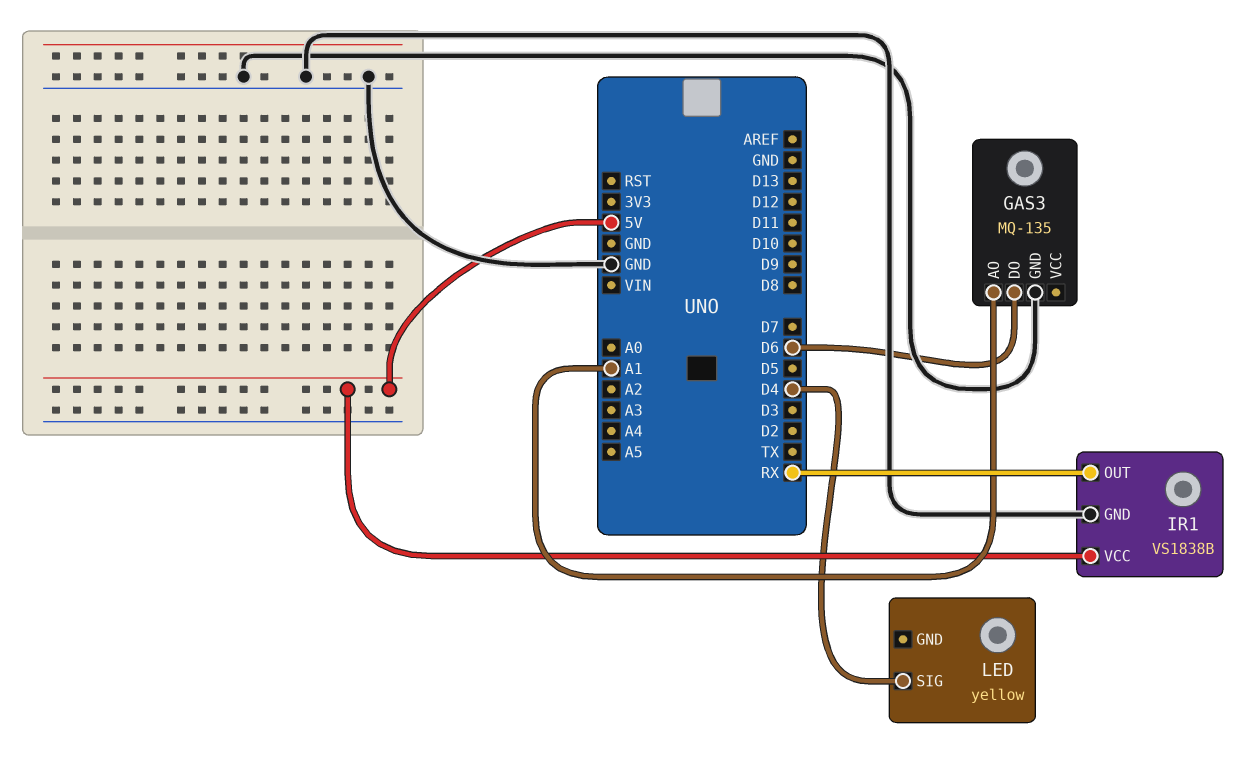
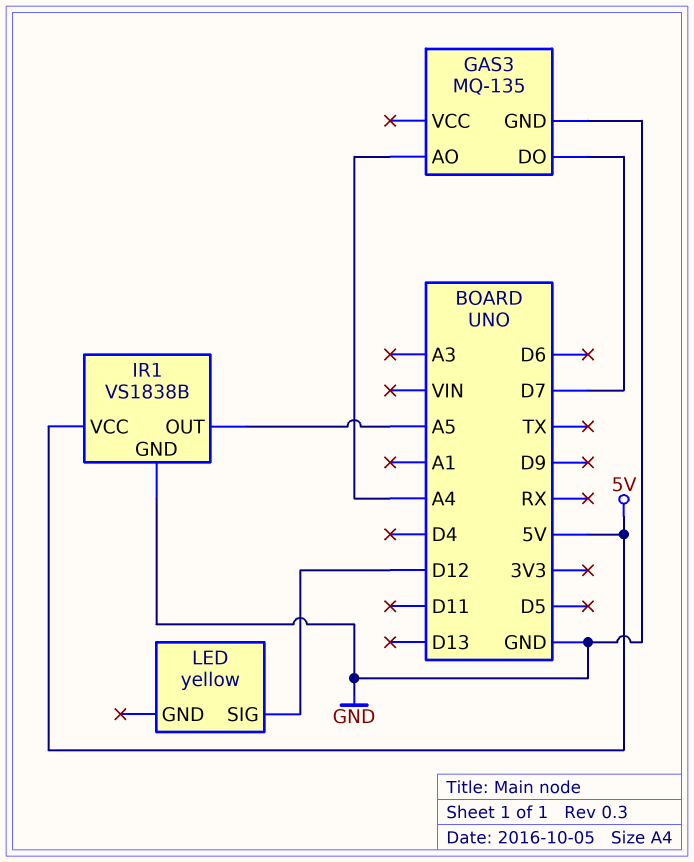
GAS3 pin AO: A1 -> A4
GAS3 pin DO: D6 -> D7
IR1 pin OUT: RX -> A5
LED pin SIG: D4 -> D12

